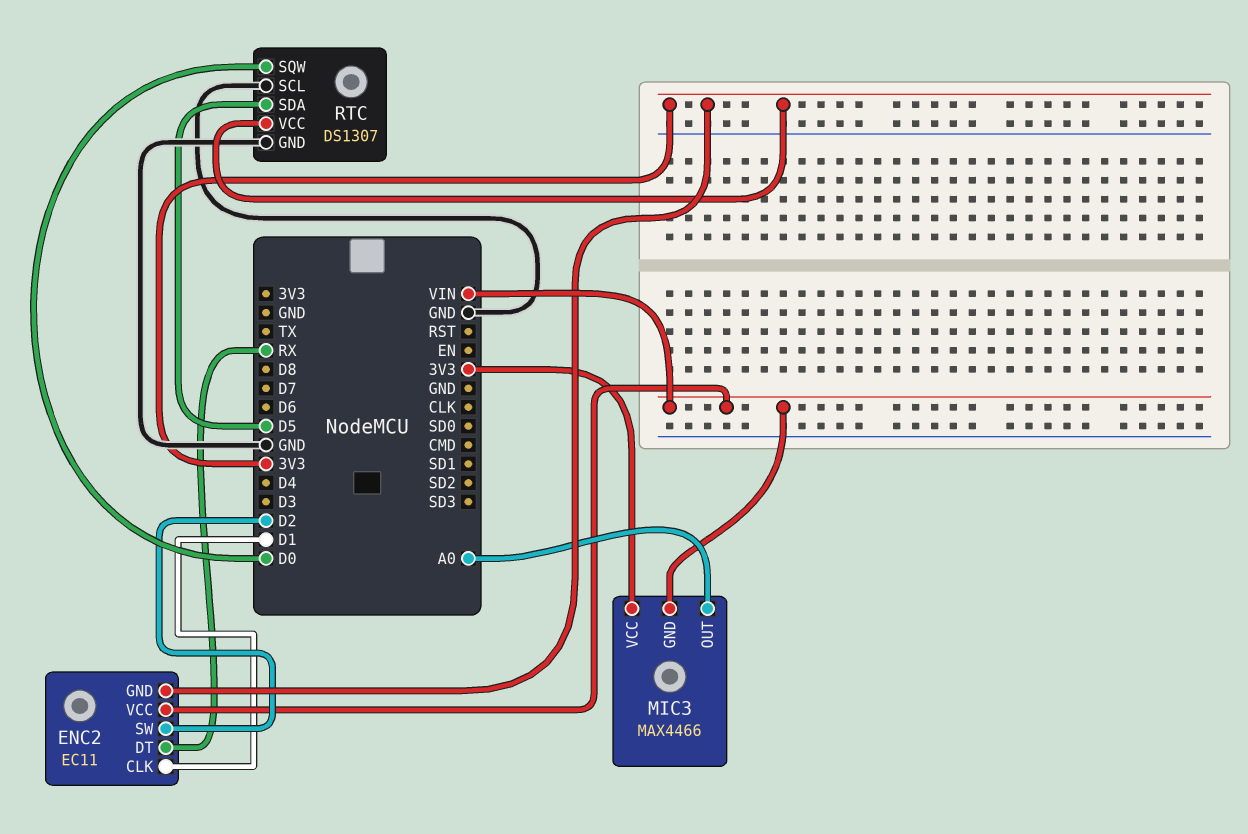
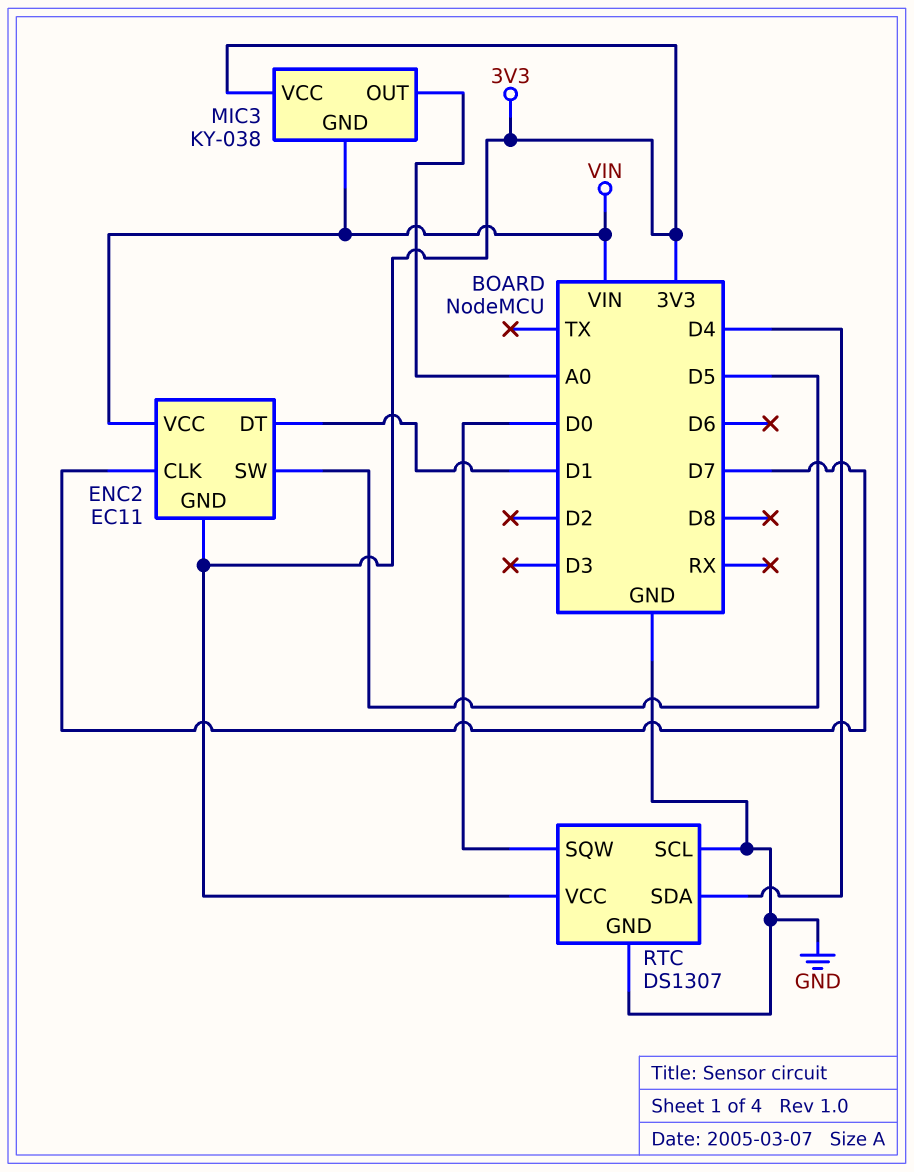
ENC2 pin CLK: D1 -> D7
ENC2 pin DT: RX -> D1
ENC2 pin SW: D2 -> D5
MIC3: MAX4466 -> KY-038
RTC pin SDA: D5 -> D4

